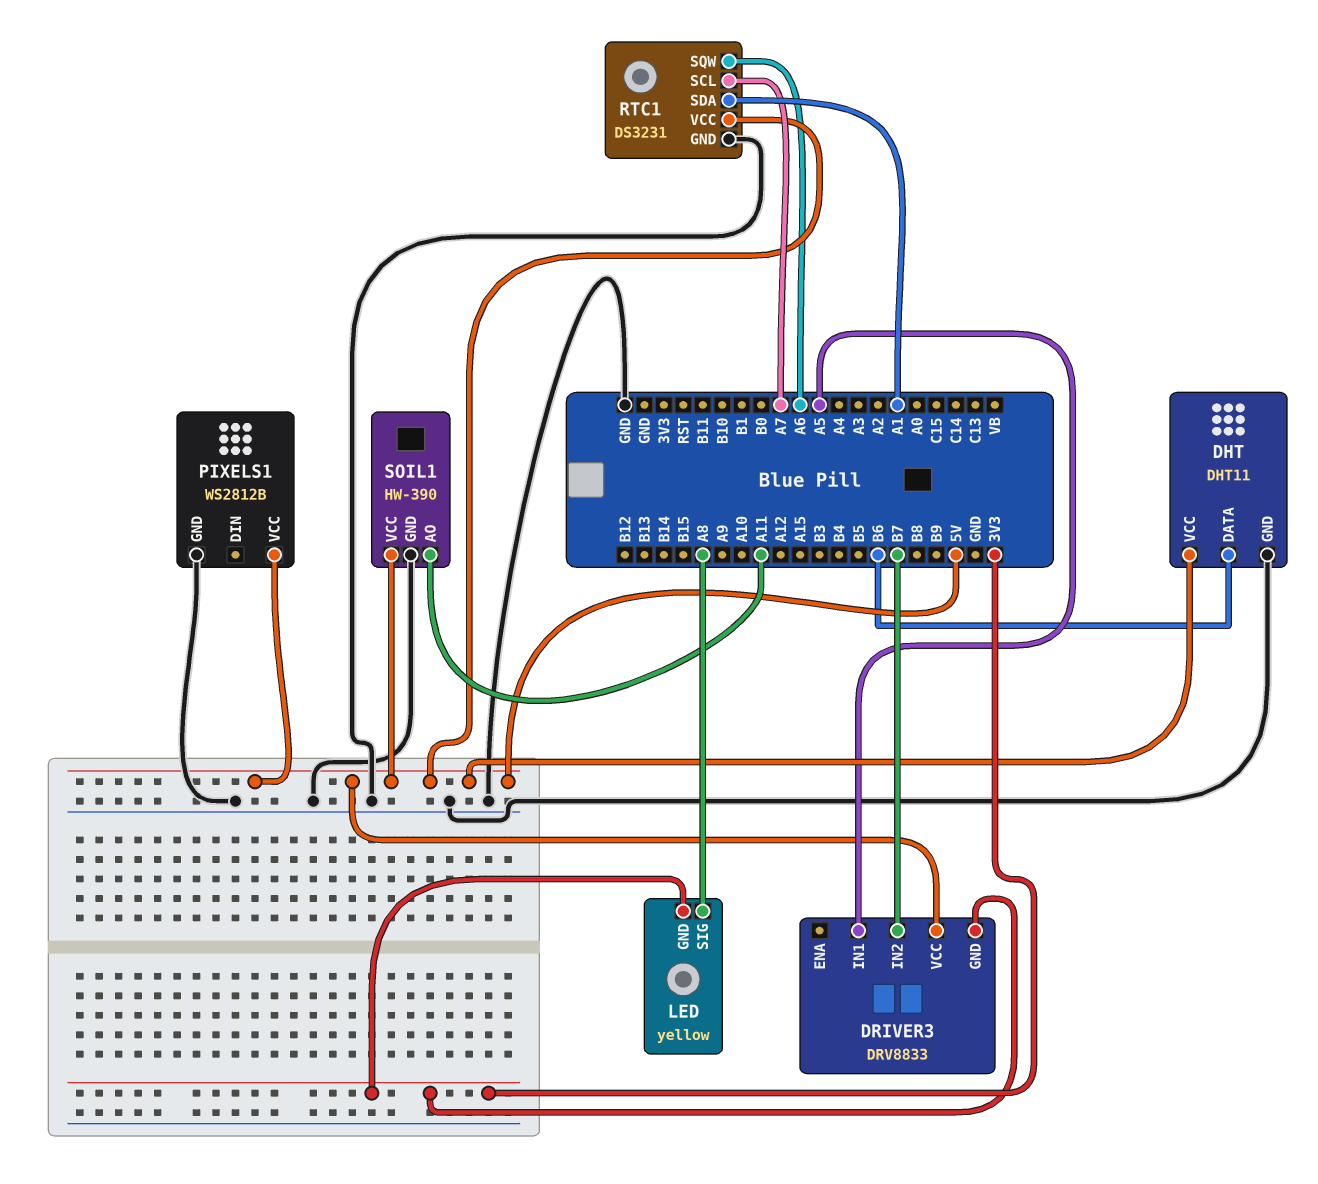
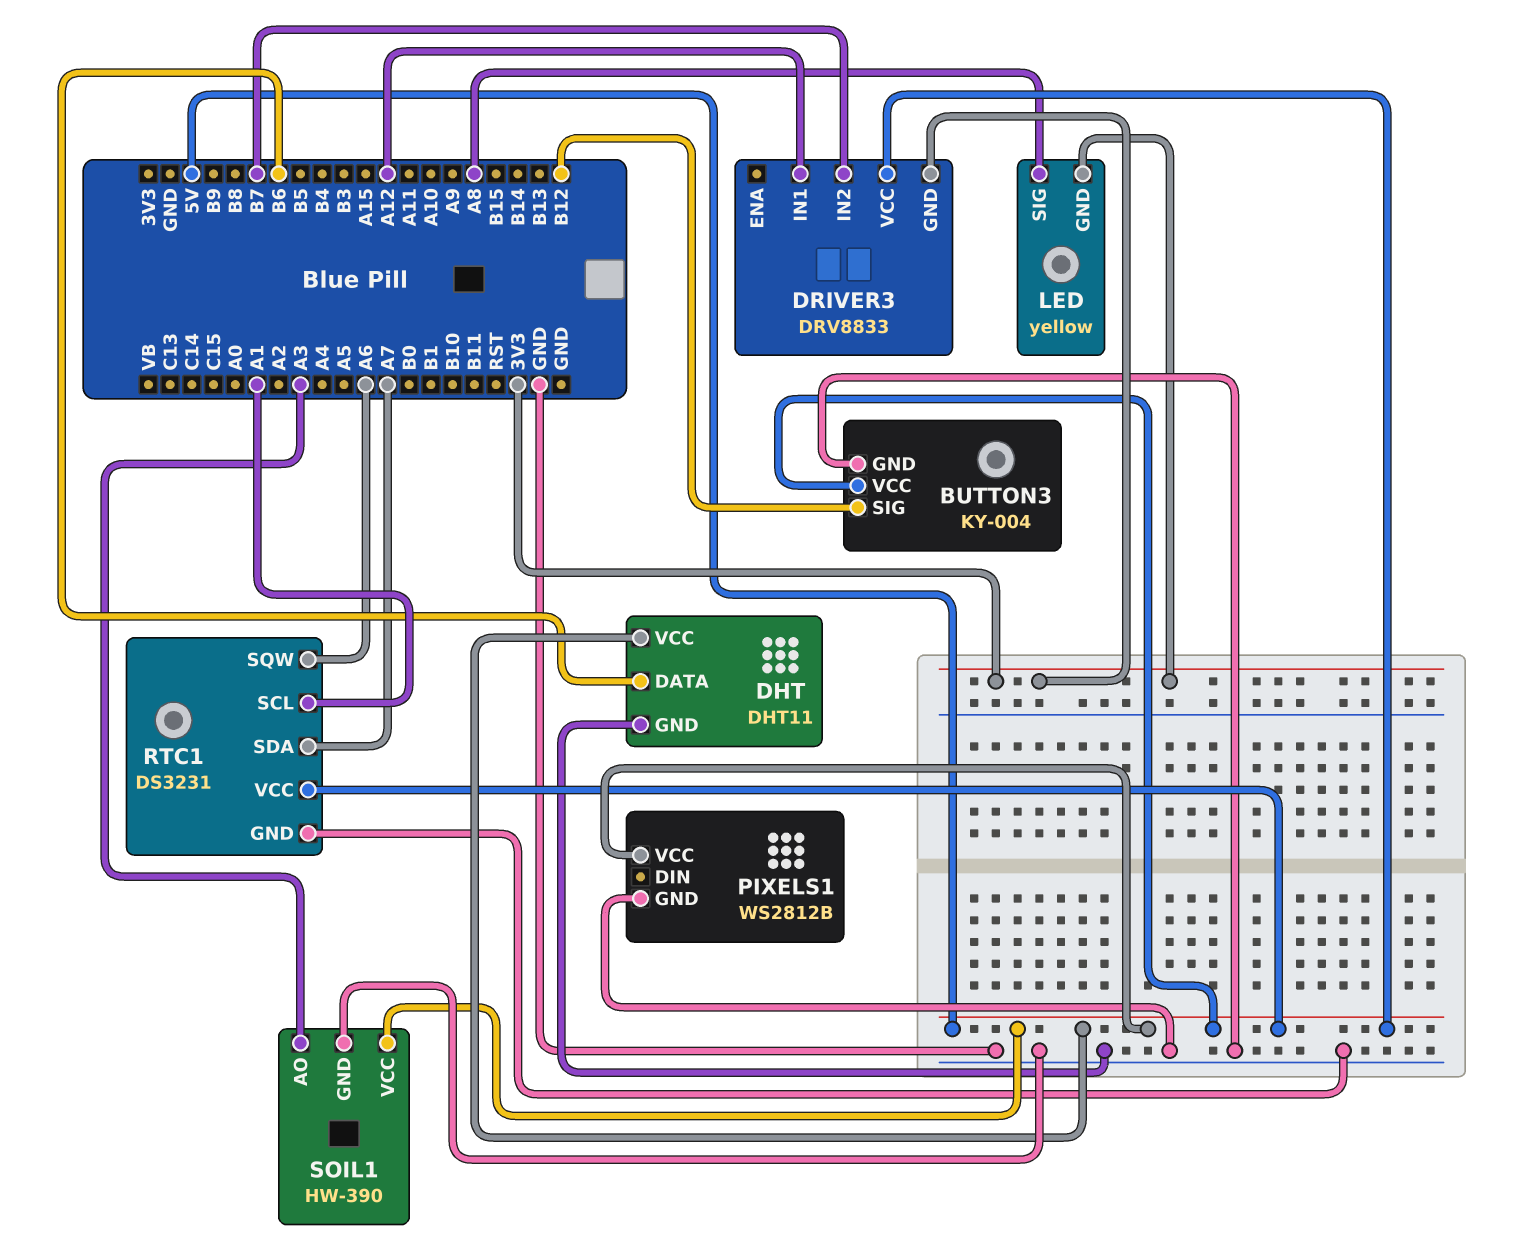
BUTTON3: none -> KY-004
BUTTON3 pin GND: none -> GND
BUTTON3 pin SIG: none -> B12
BUTTON3 pin VCC: none -> 5V
DRIVER3 pin IN1: A5 -> A12
RTC1 pin SCL: A7 -> A1
RTC1 pin SDA: A1 -> A7
SOIL1 pin AO: A11 -> A3

